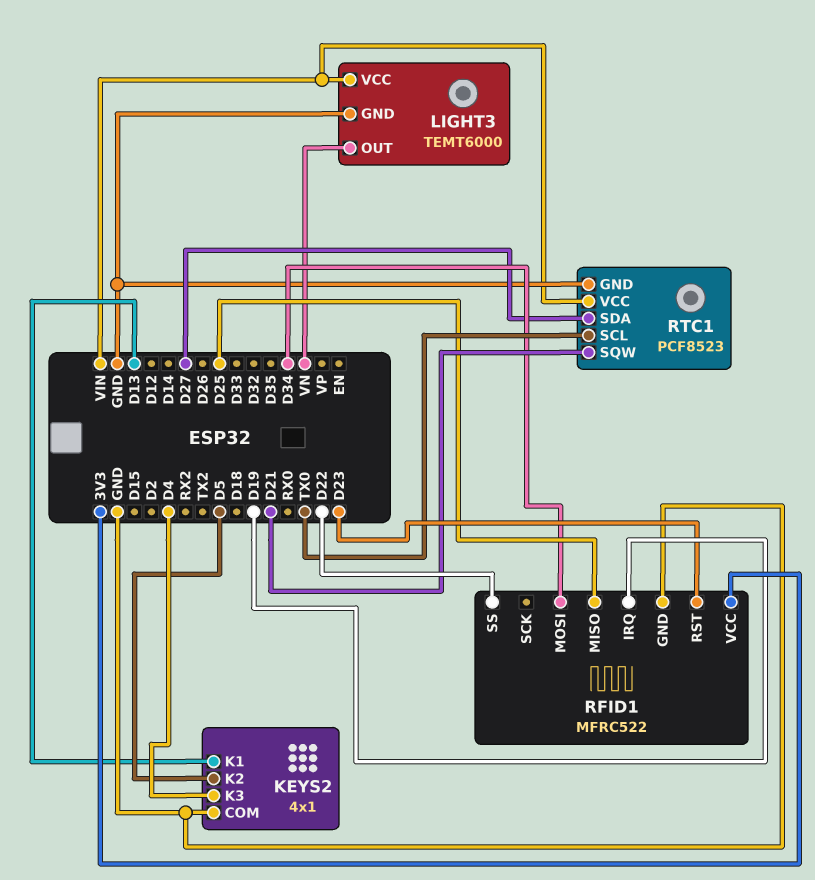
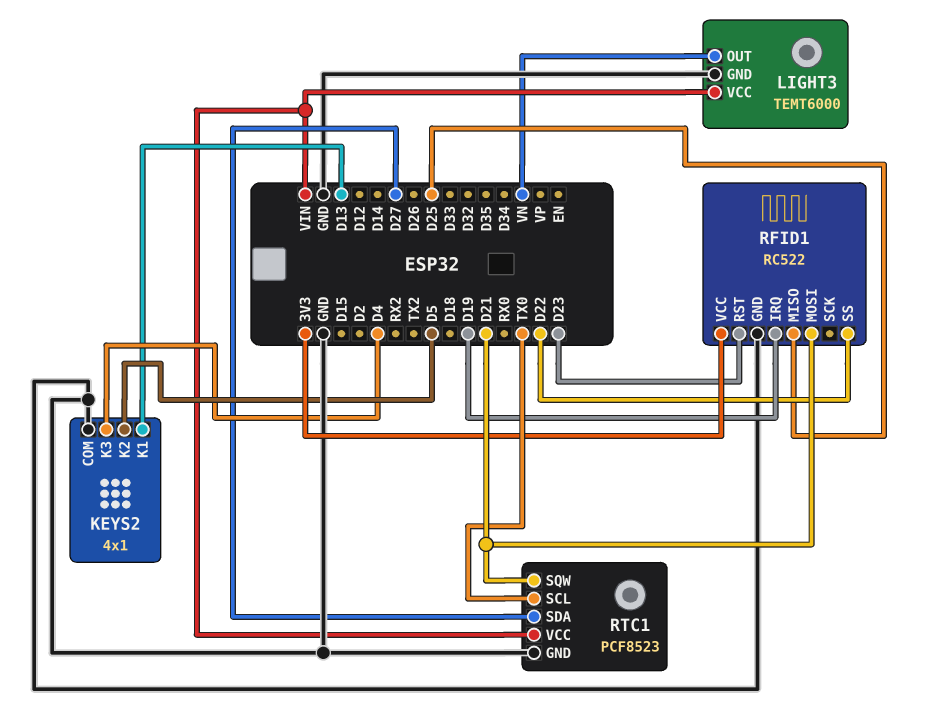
RFID1: MFRC522 -> RC522
RFID1 pin MOSI: D34 -> D21

